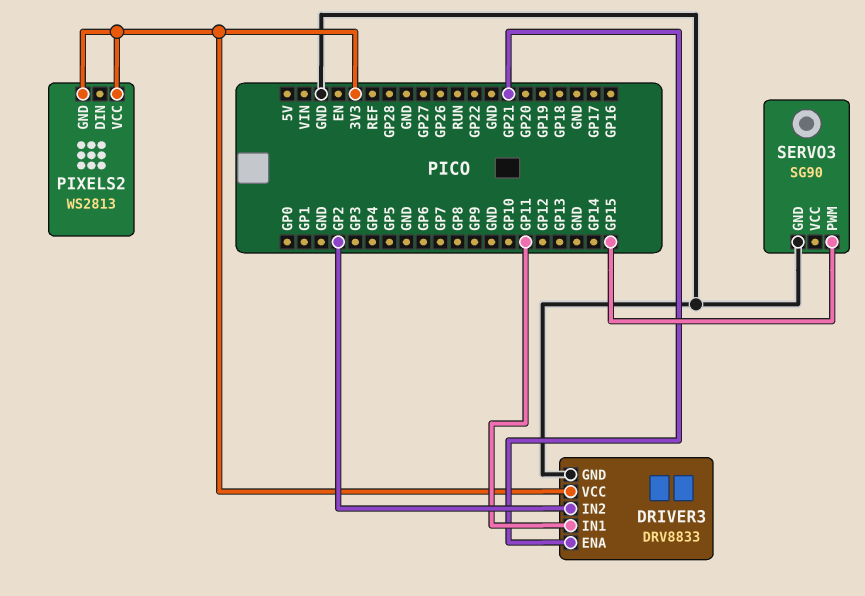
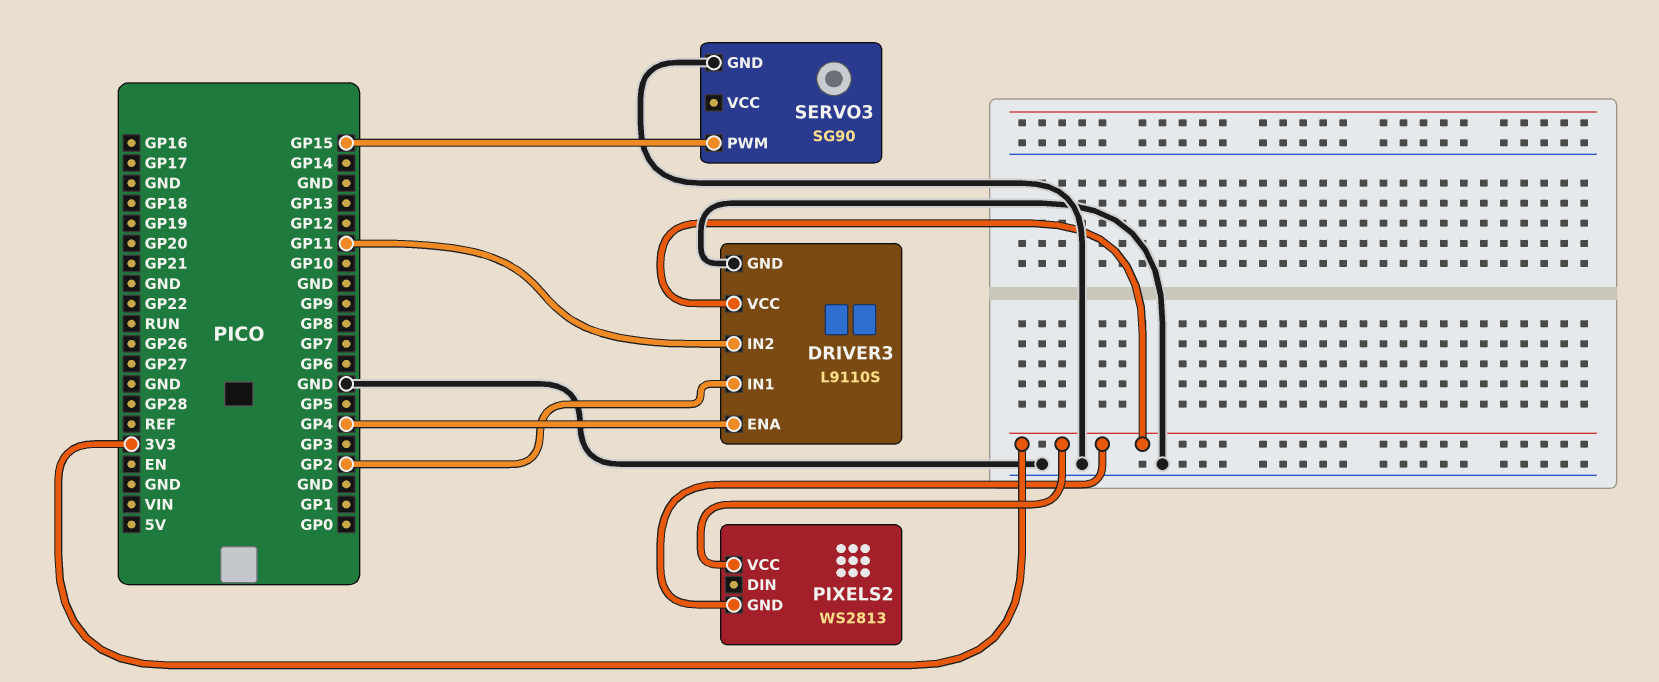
DRIVER3: DRV8833 -> L9110S
DRIVER3 pin ENA: GP21 -> GP4
DRIVER3 pin IN1: GP11 -> GP2
DRIVER3 pin IN2: GP2 -> GP11

